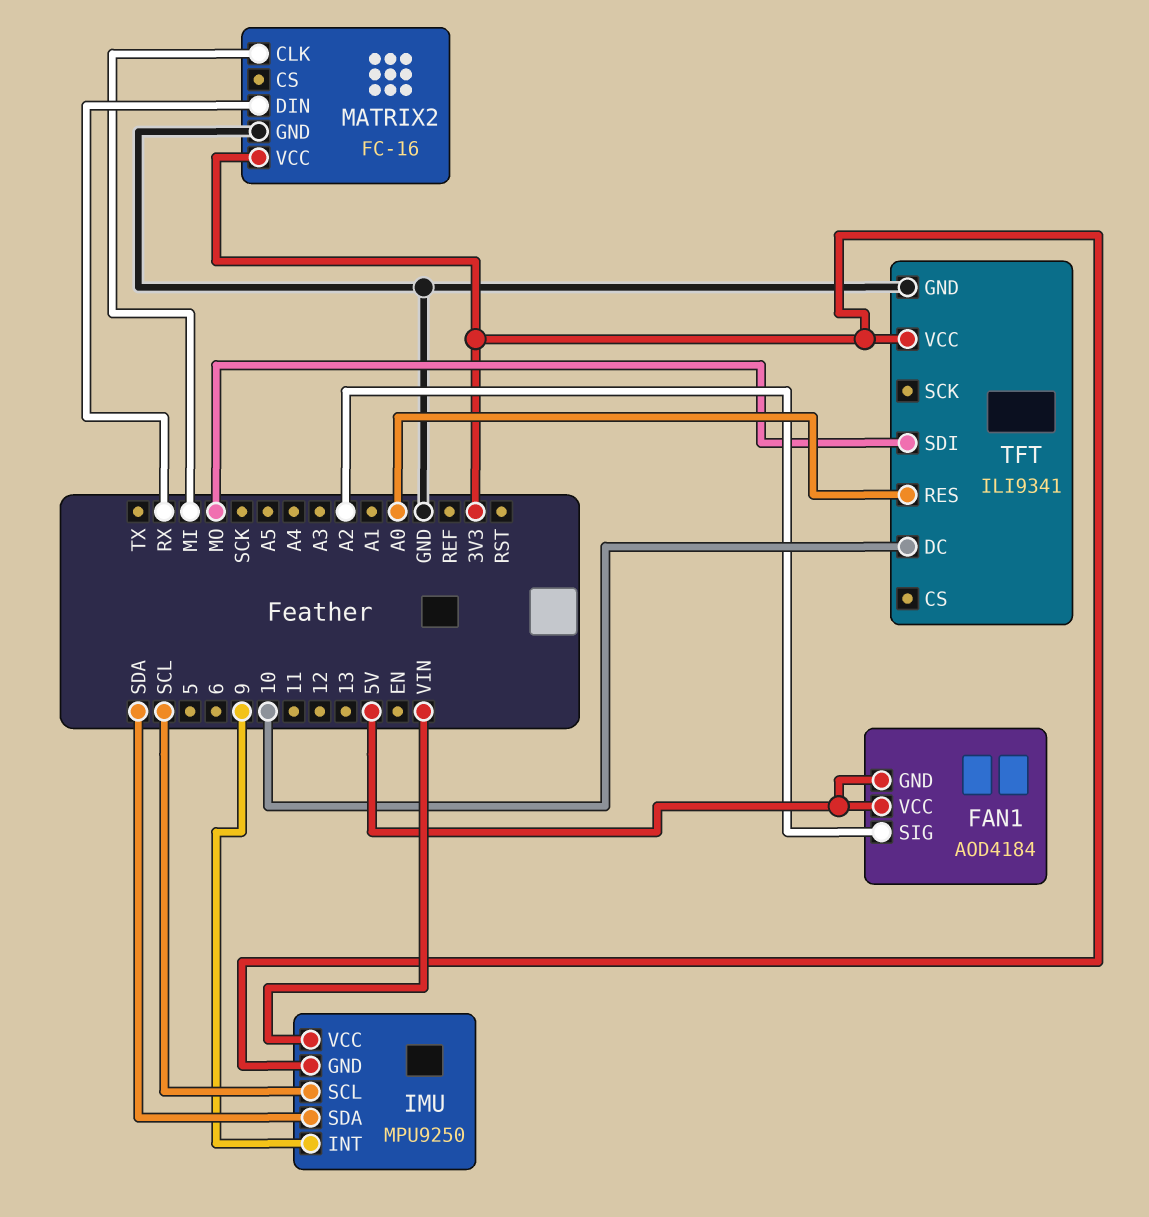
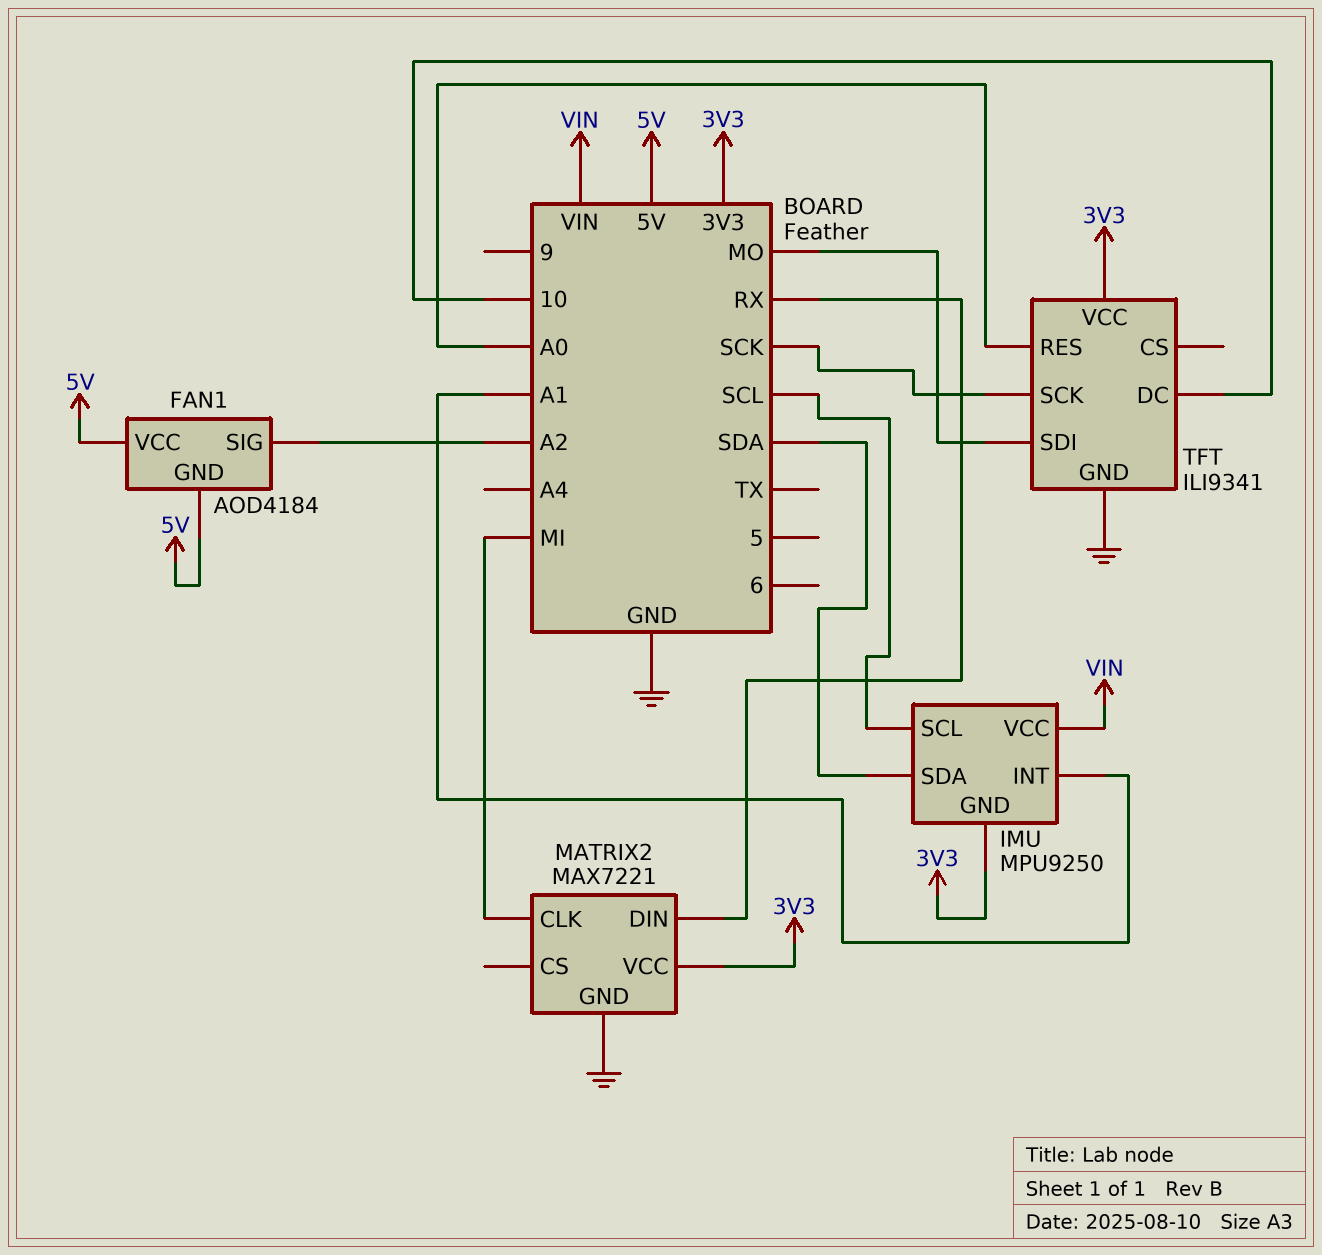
IMU pin INT: 9 -> A1
MATRIX2: FC-16 -> MAX7221
TFT pin SCK: none -> SCK

